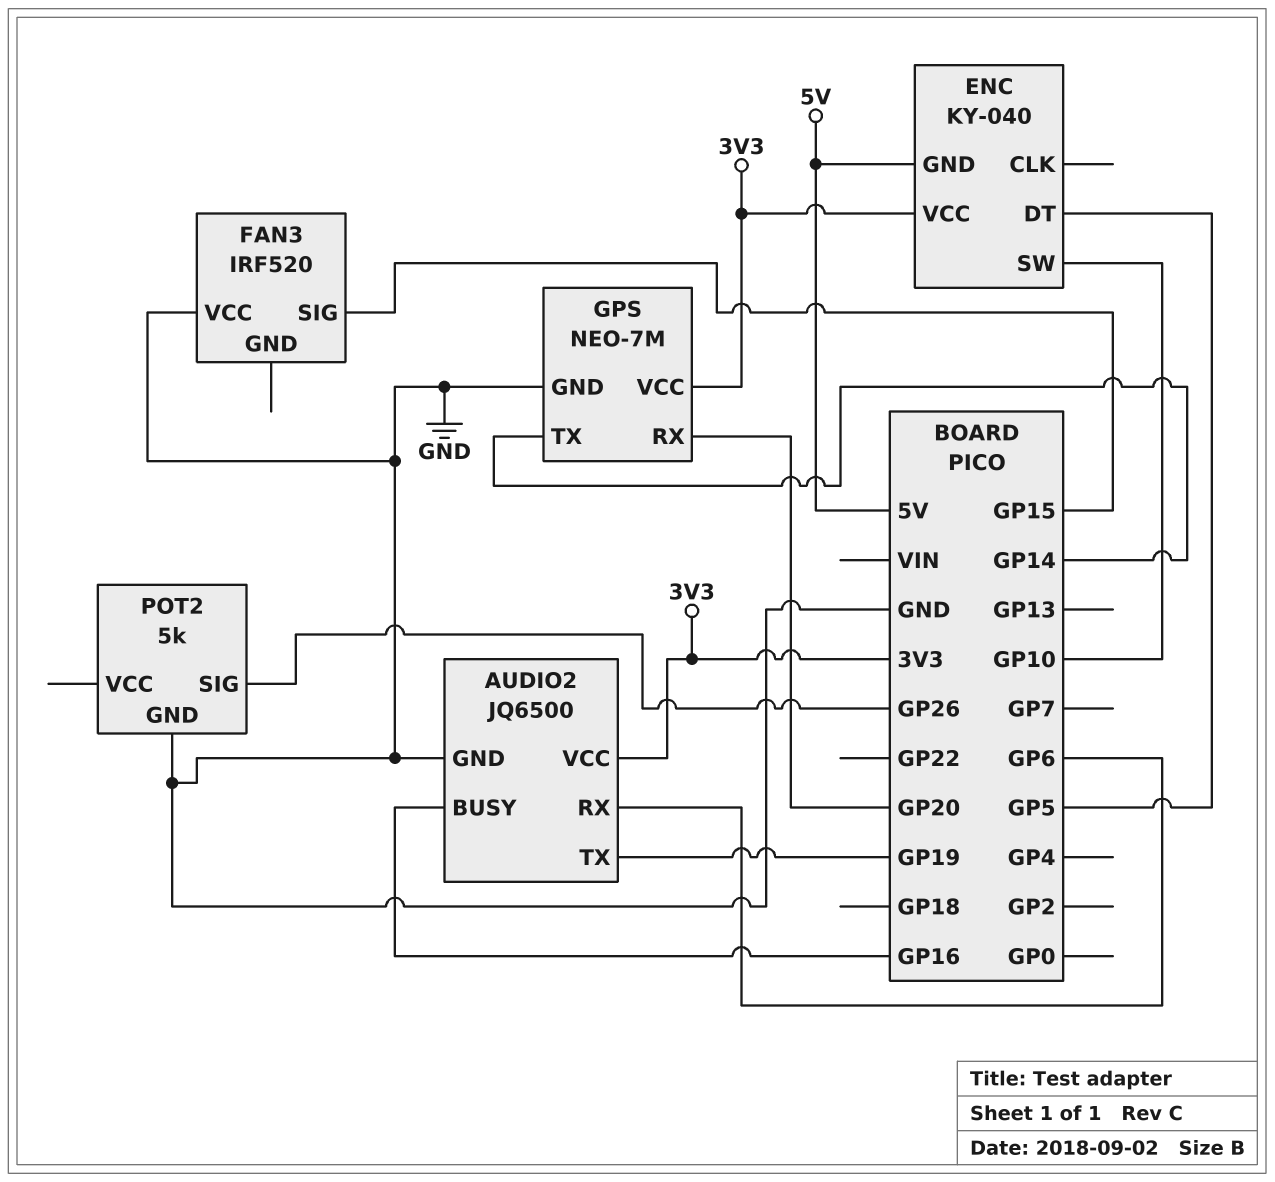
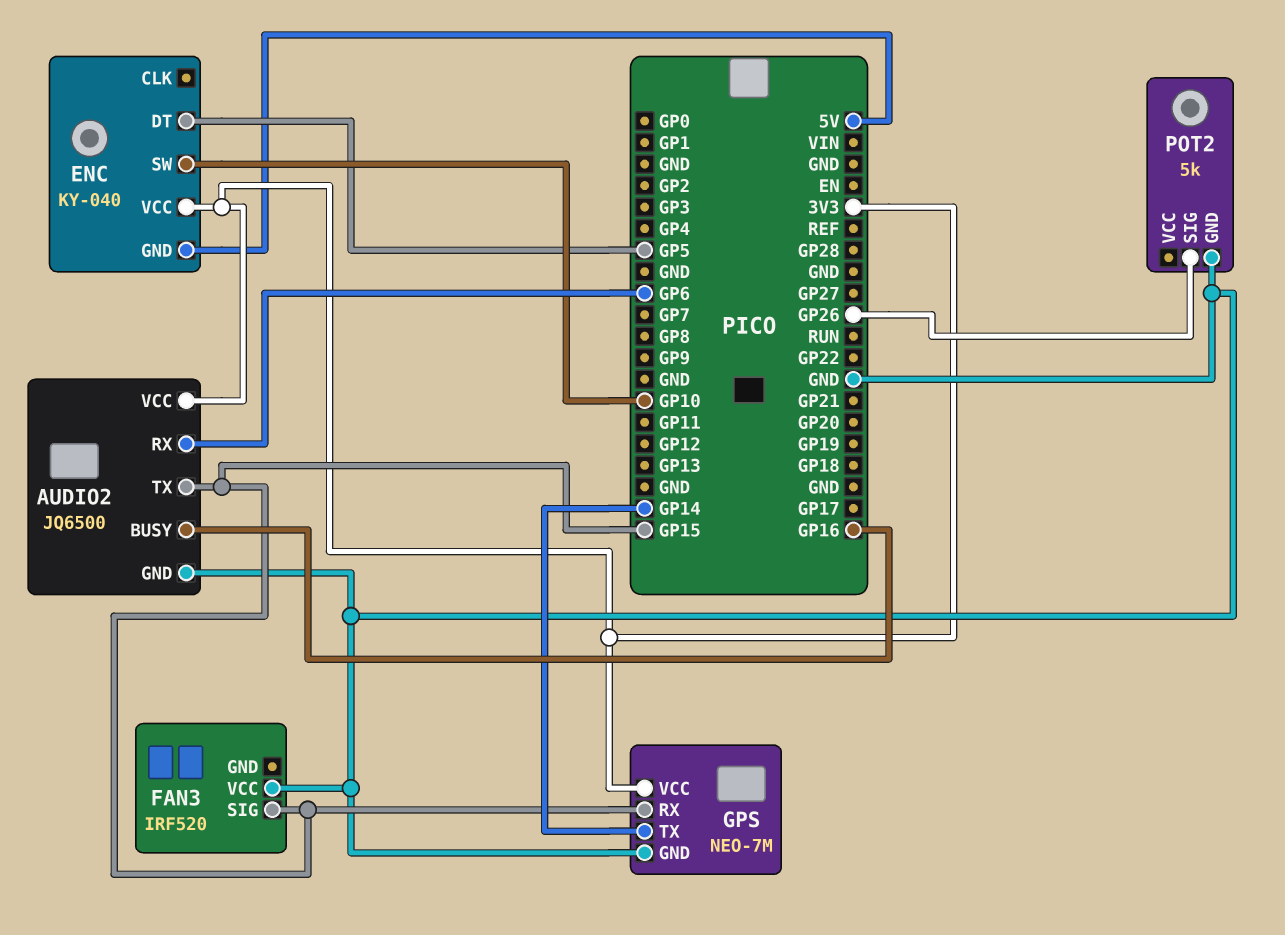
AUDIO2 pin TX: GP19 -> GP15
GPS pin RX: GP20 -> GP15

